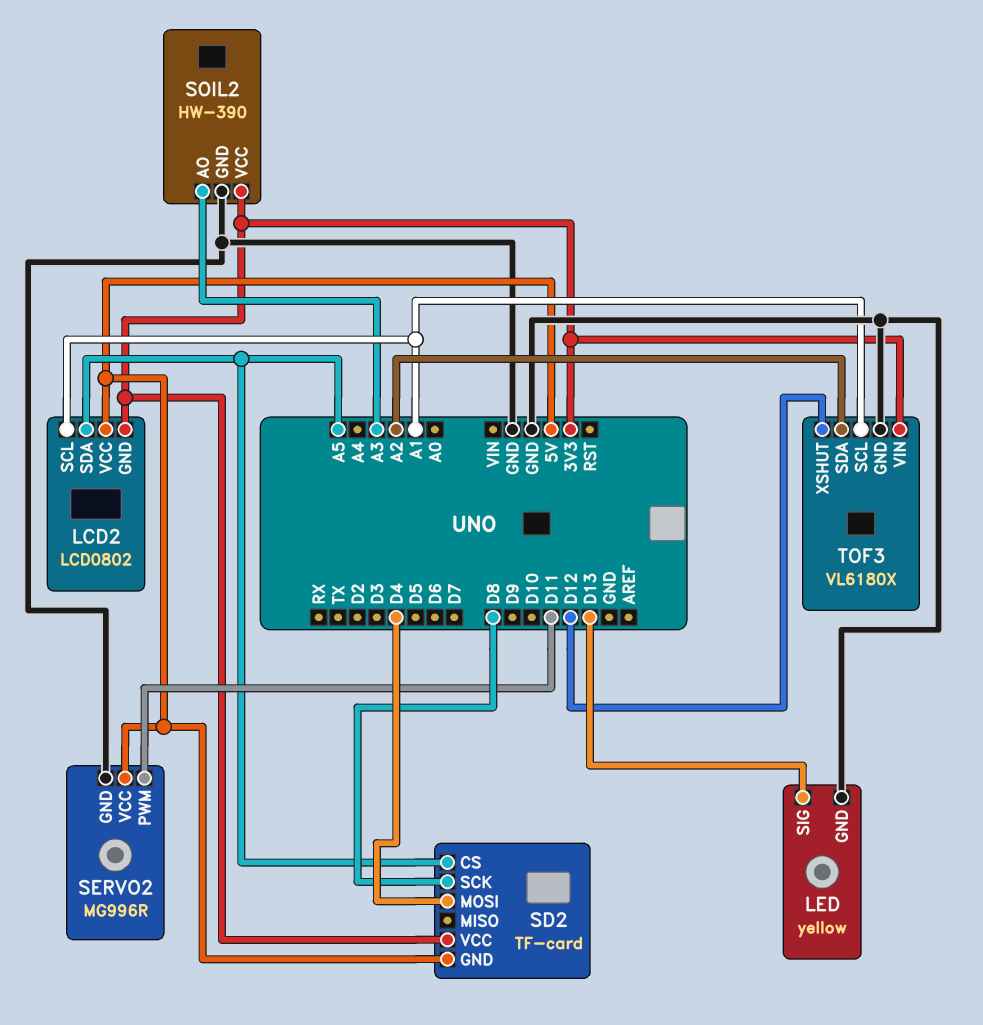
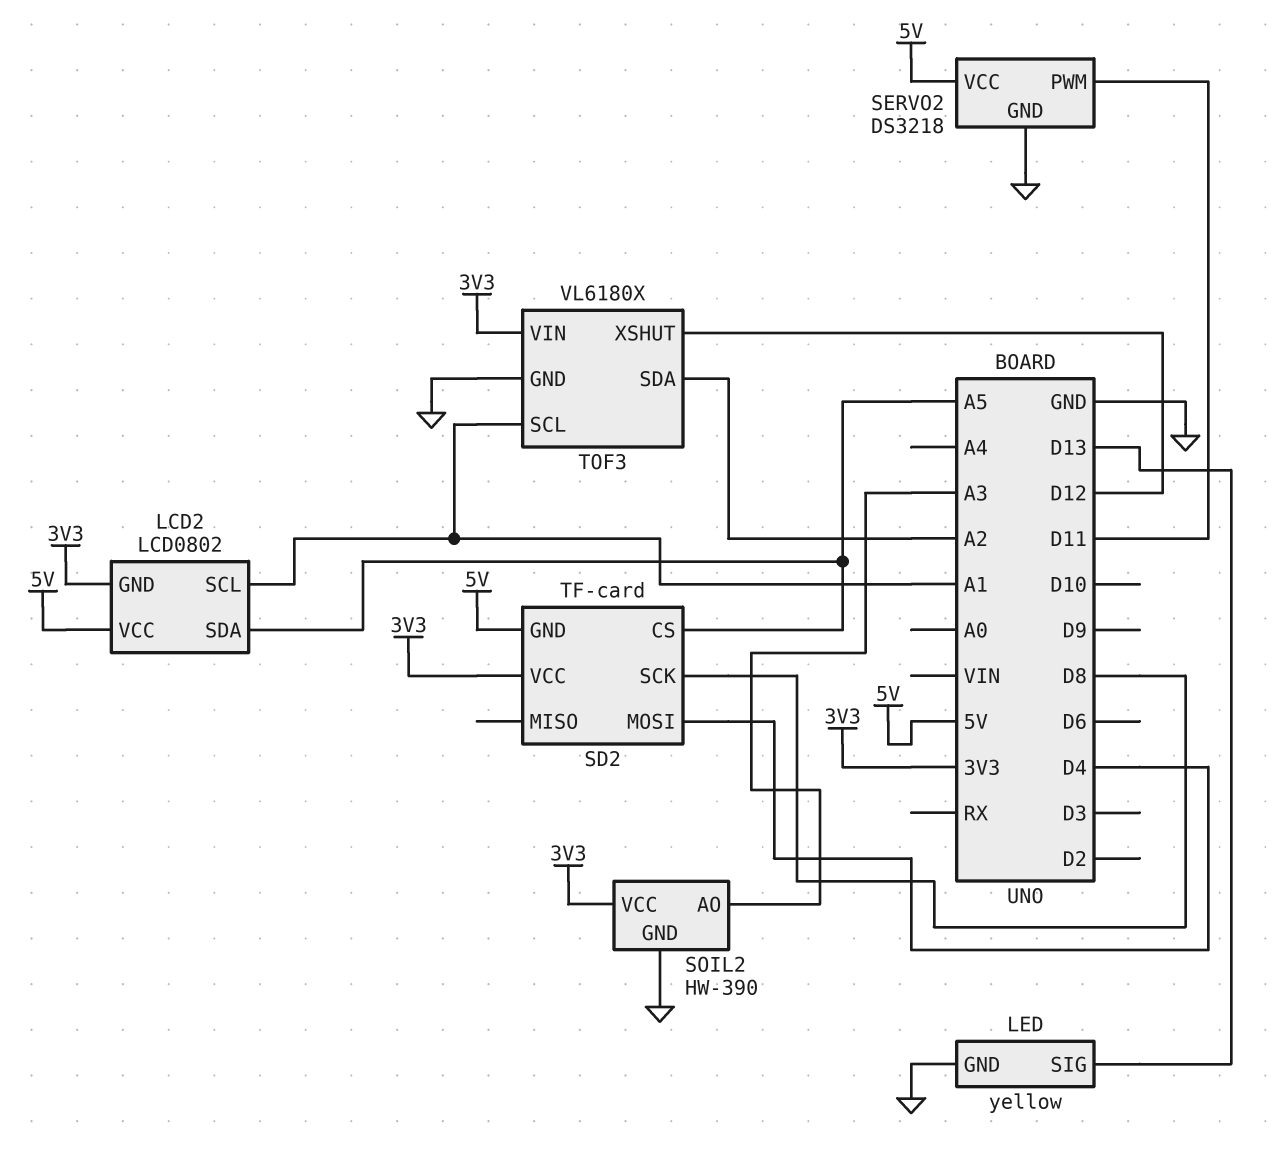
SERVO2: MG996R -> DS3218

